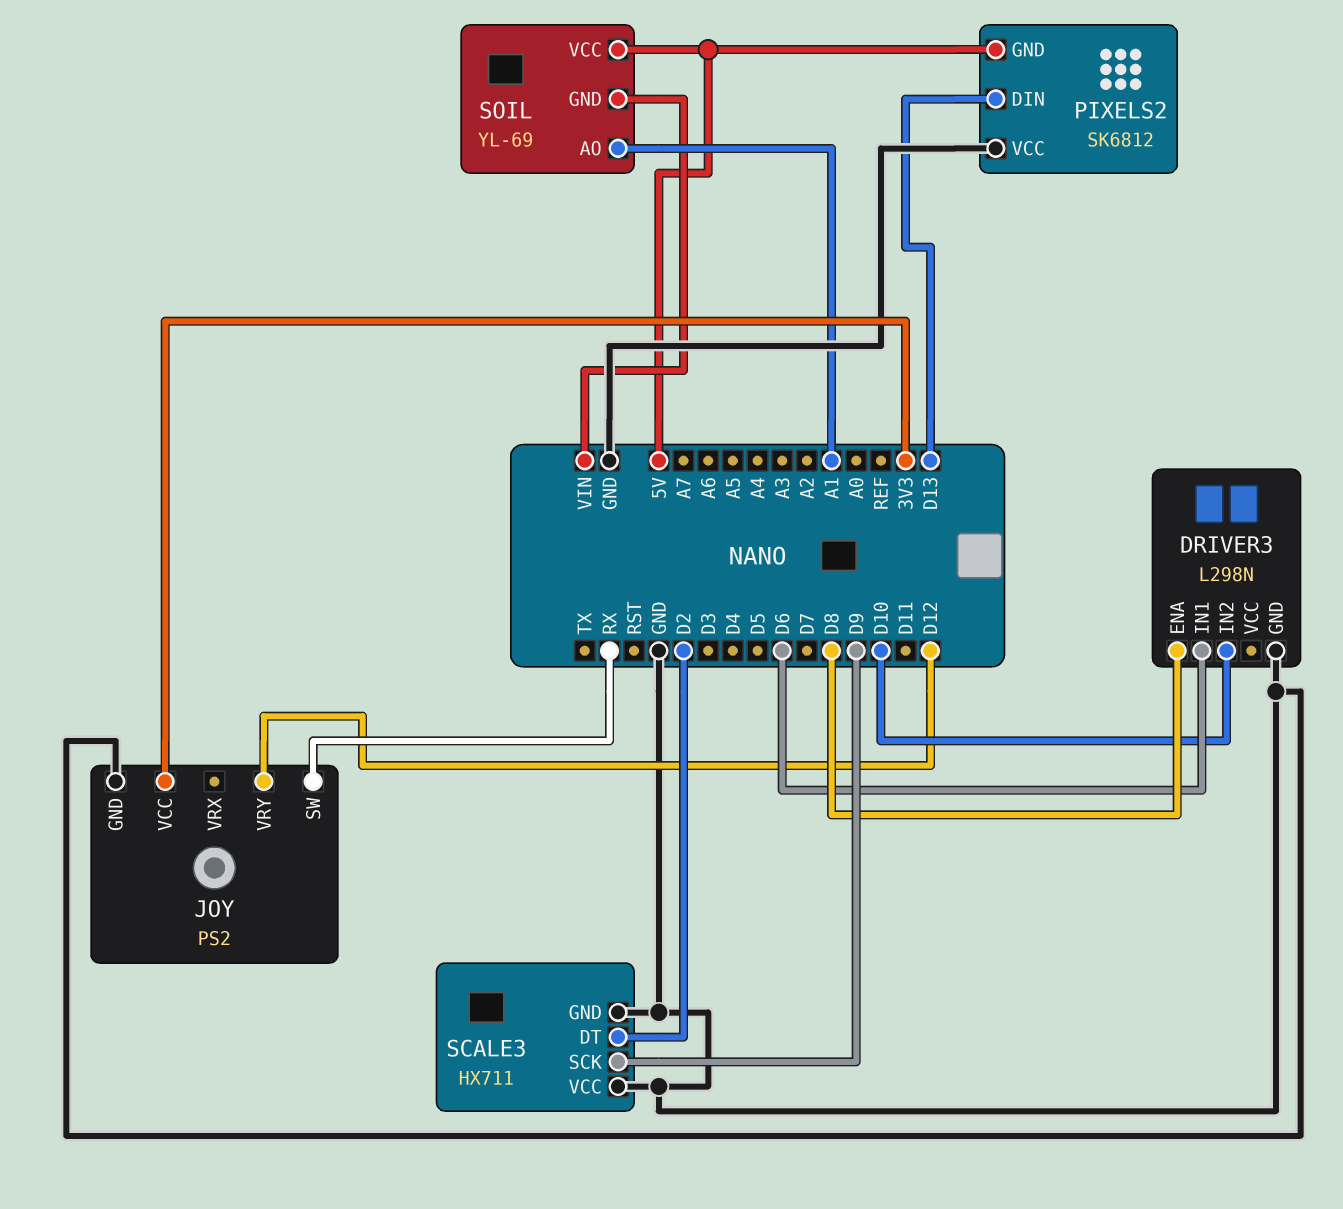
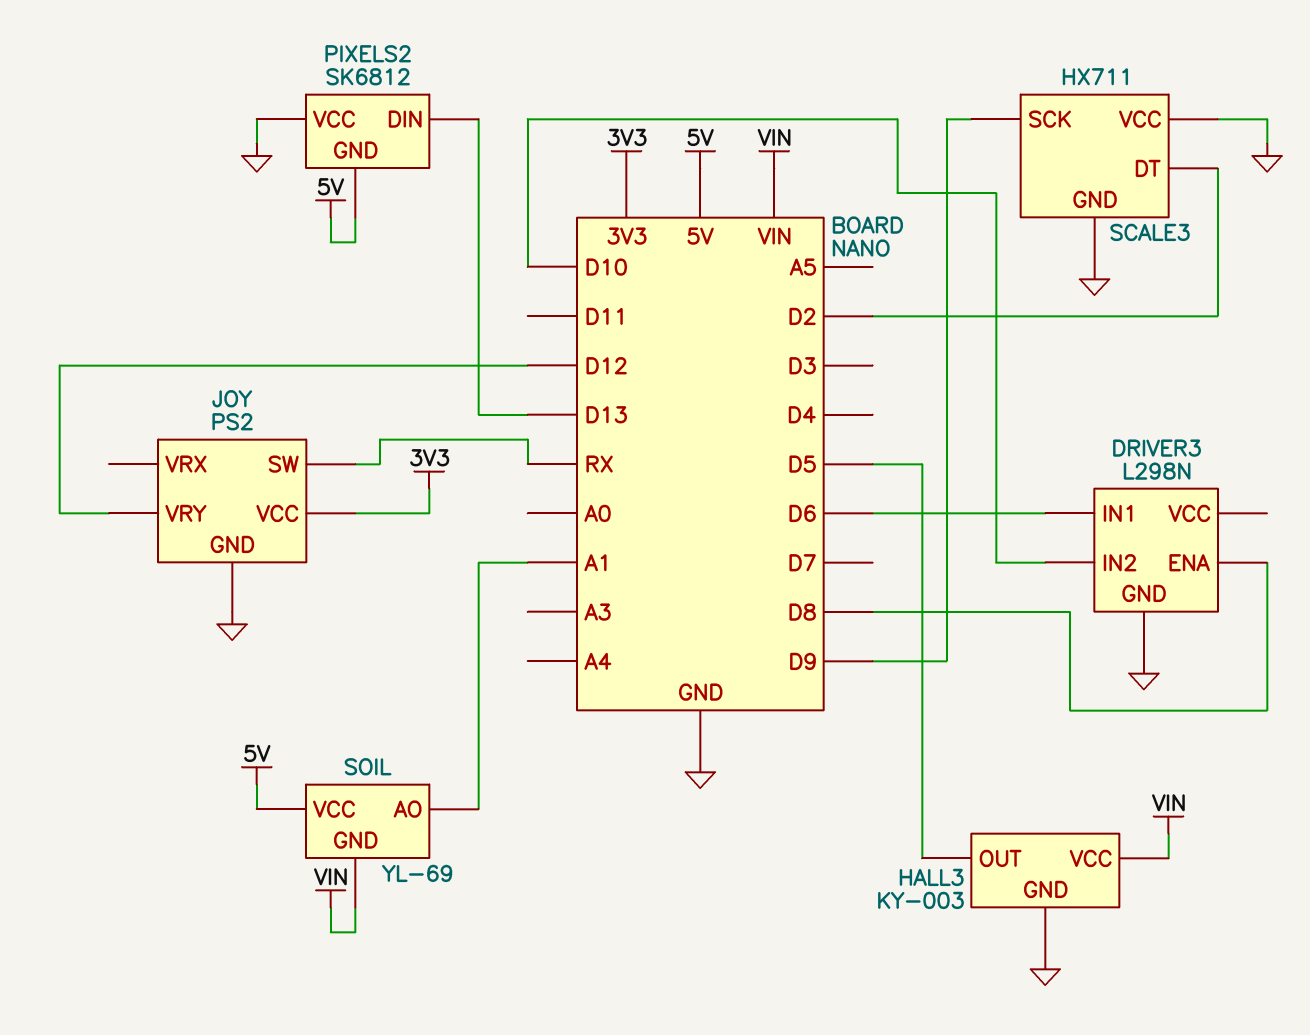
HALL3: none -> KY-003
HALL3 pin GND: none -> GND
HALL3 pin OUT: none -> D5
HALL3 pin VCC: none -> VIN

